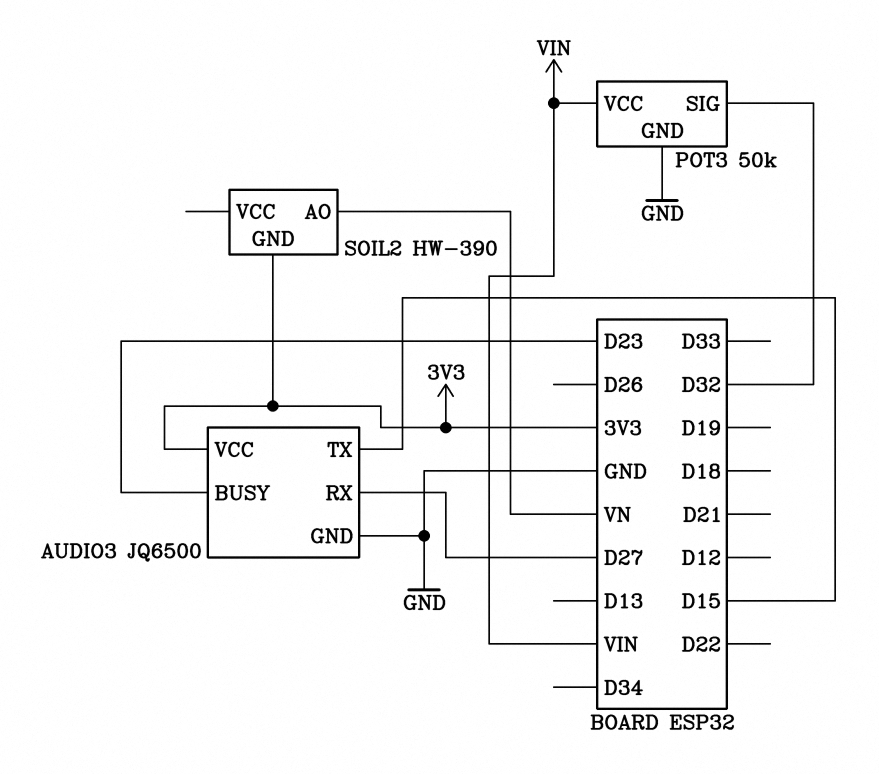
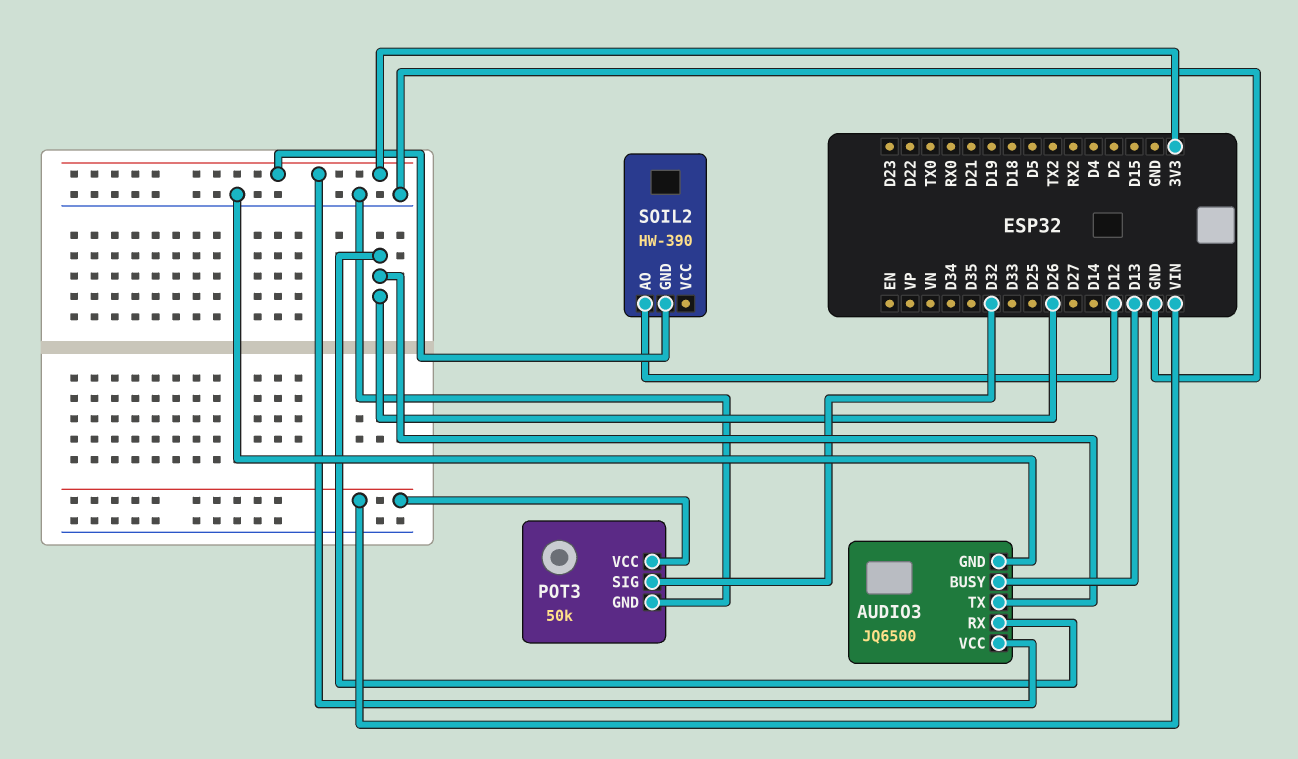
AUDIO3 pin BUSY: D23 -> D13
AUDIO3 pin RX: D27 -> D26
AUDIO3 pin TX: D15 -> D26
SOIL2 pin AO: VN -> D12

